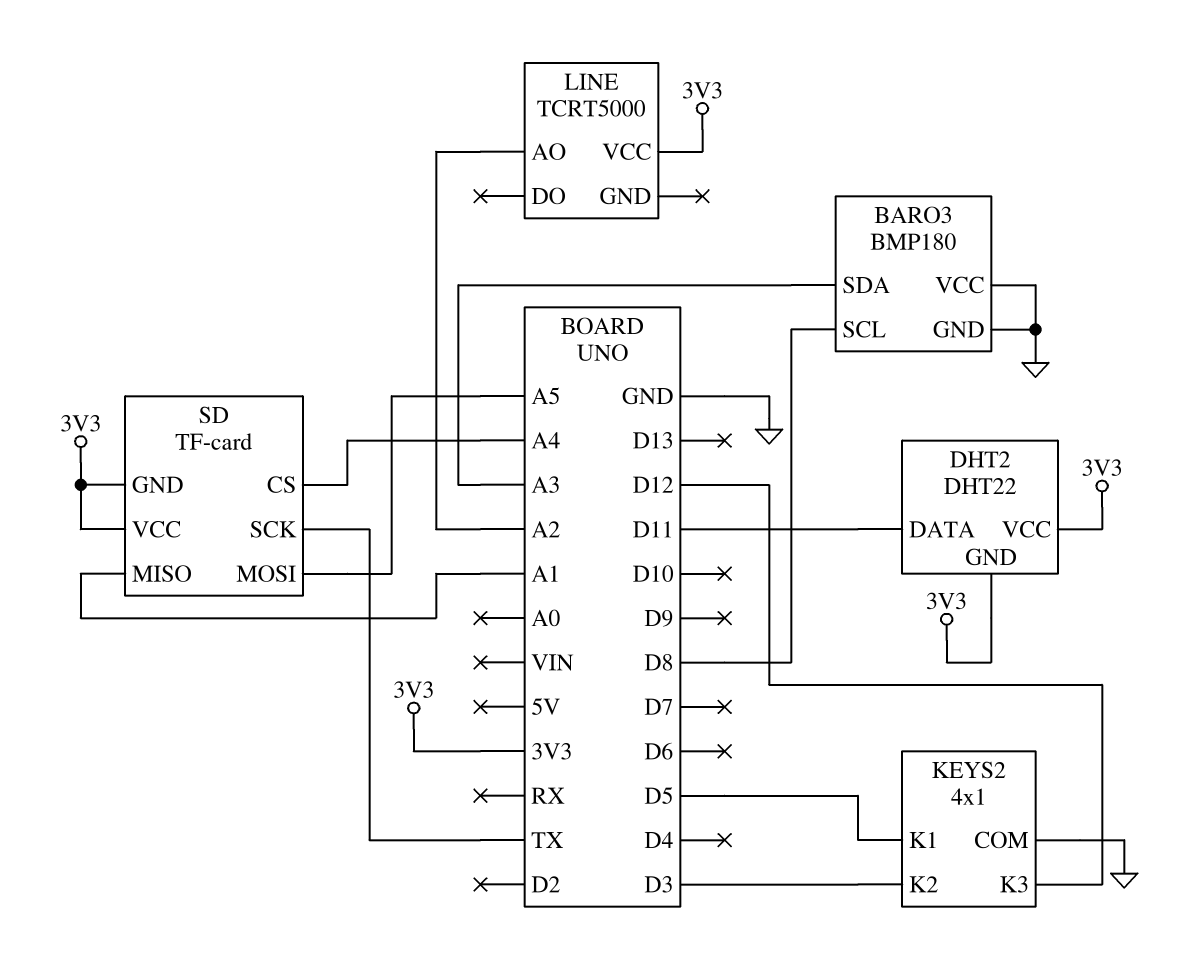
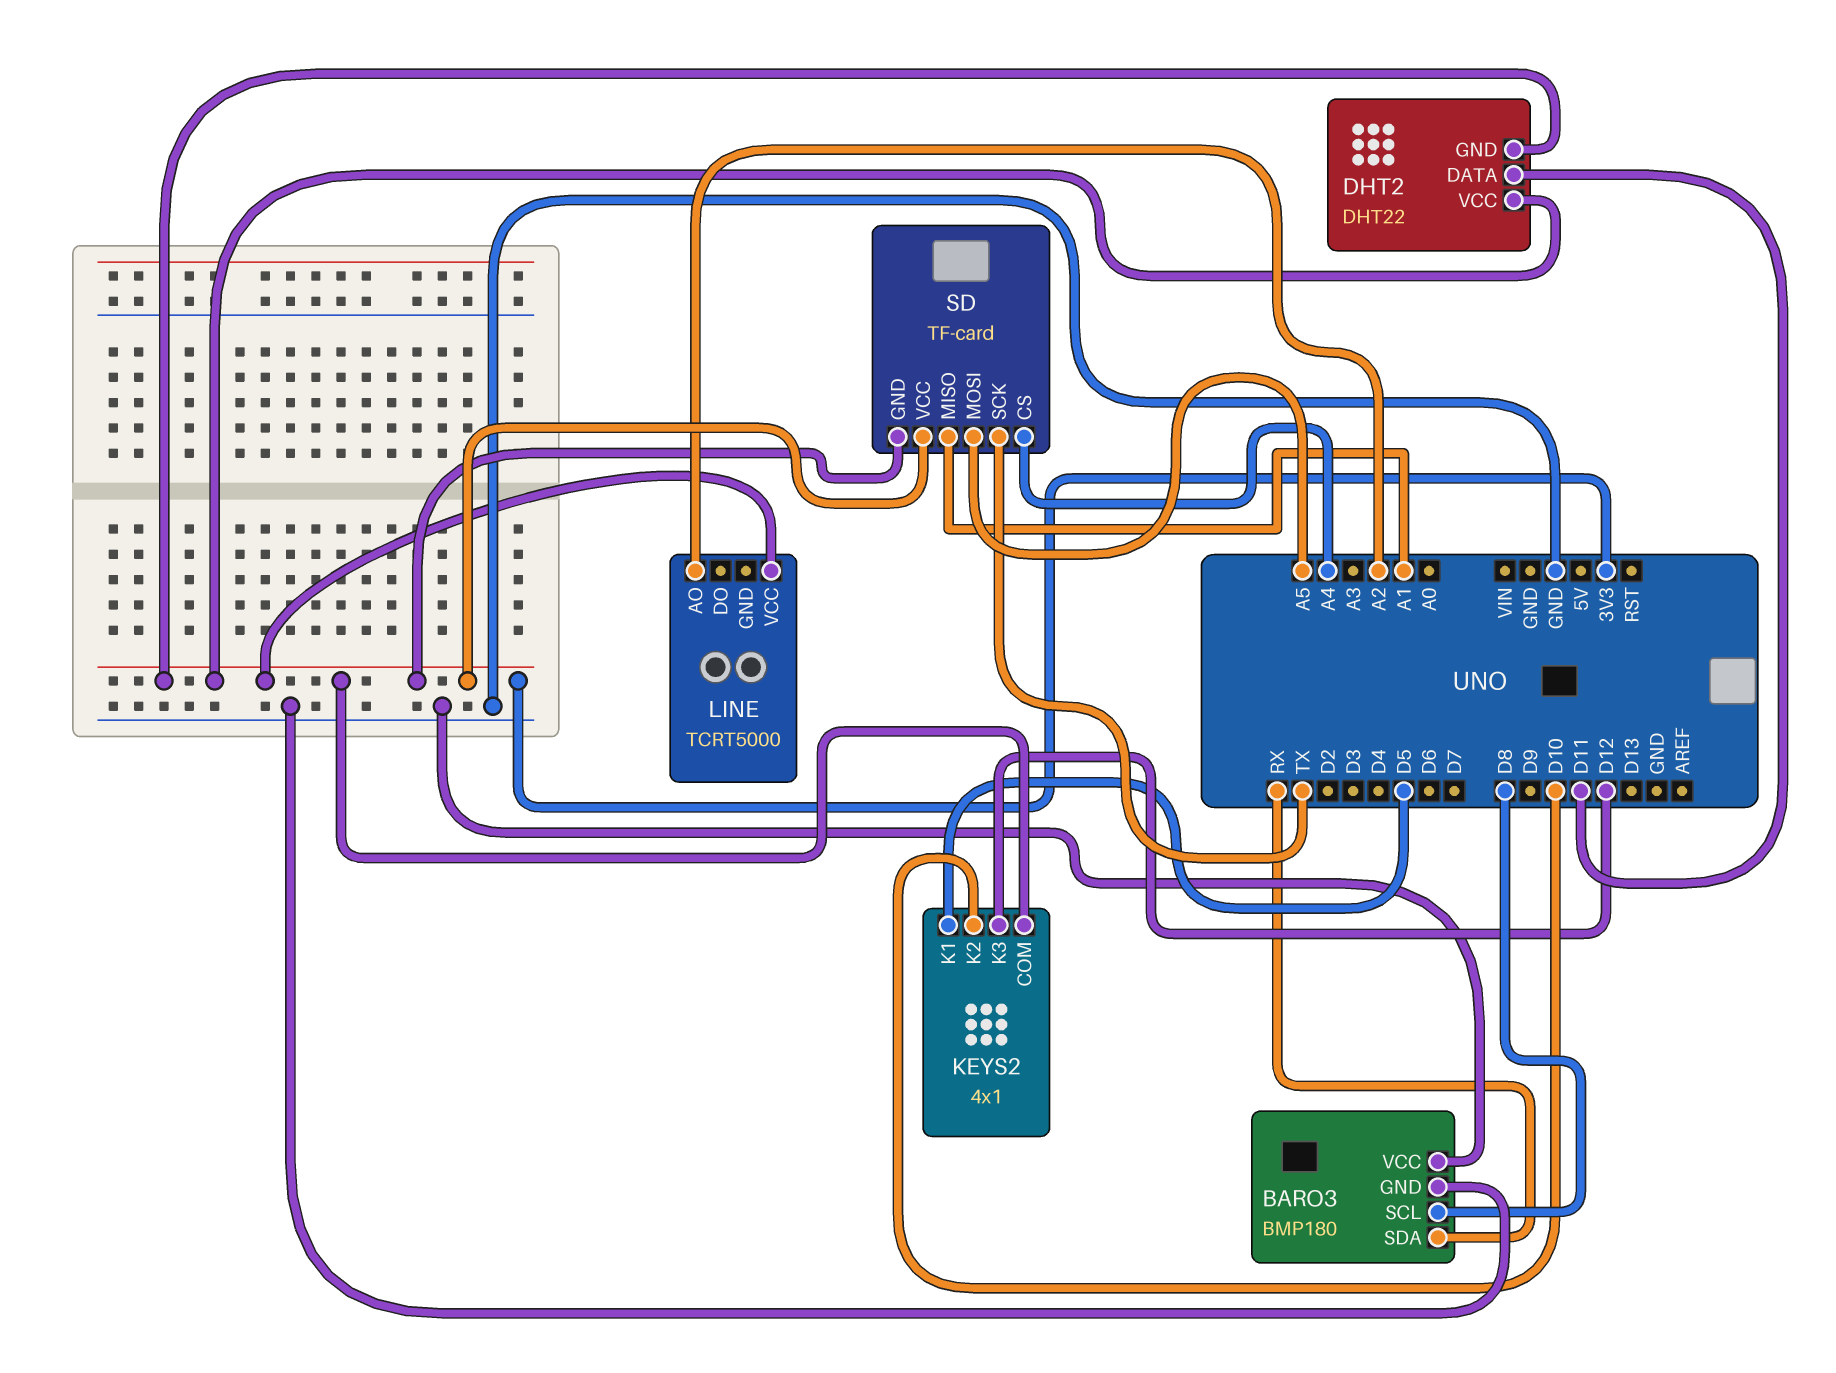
BARO3 pin SDA: A3 -> RX
KEYS2 pin COM: GND -> 3V3
KEYS2 pin K2: D3 -> D10

